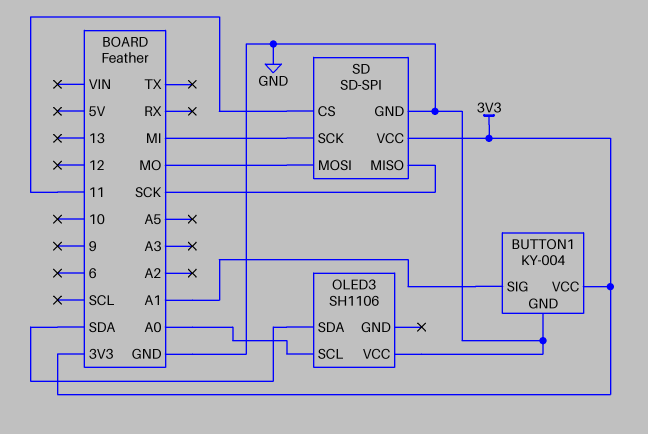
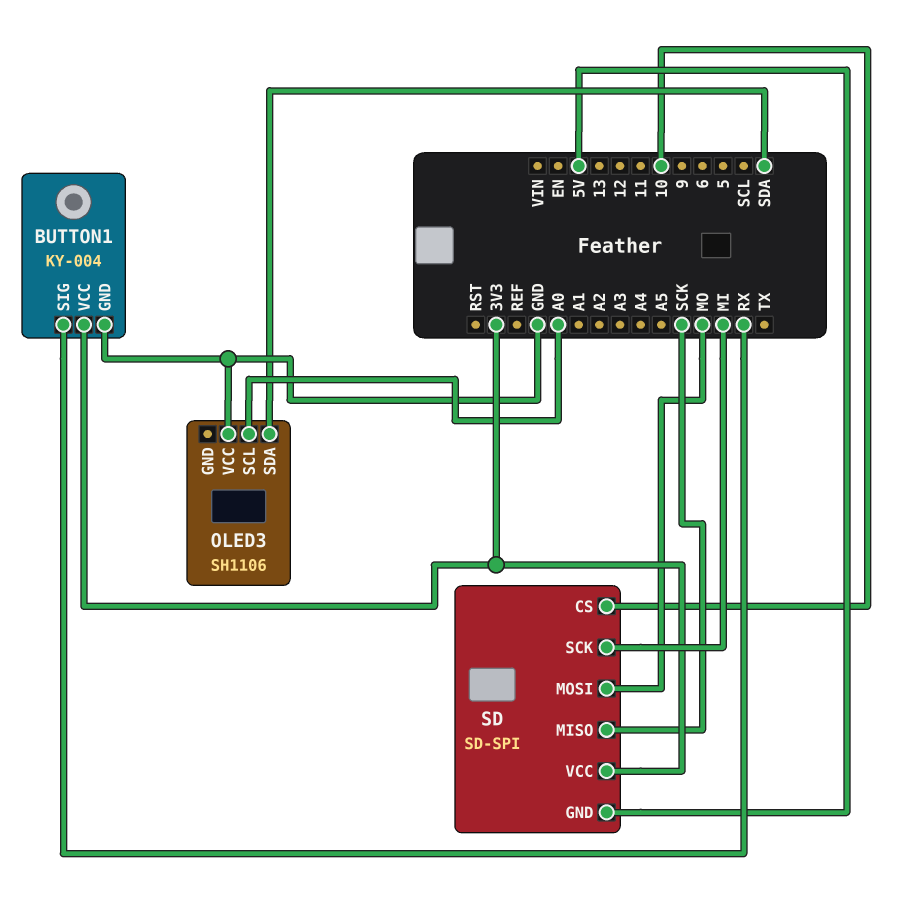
BUTTON1 pin SIG: A1 -> RX
SD pin CS: 11 -> 10
SD pin GND: GND -> 5V

